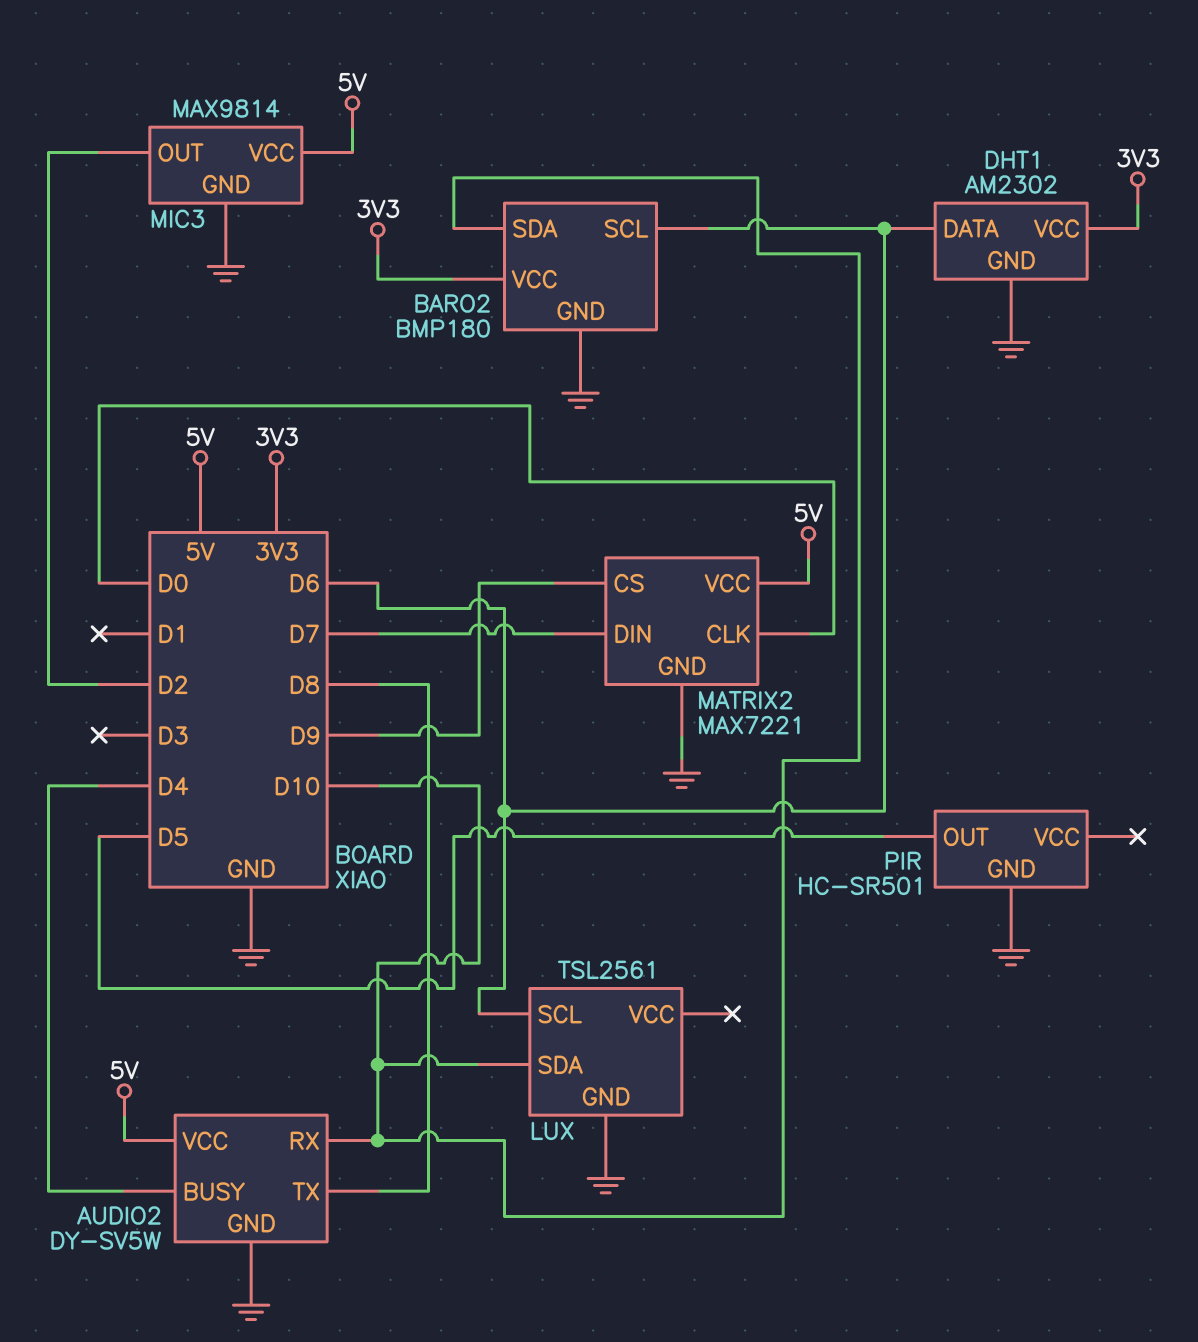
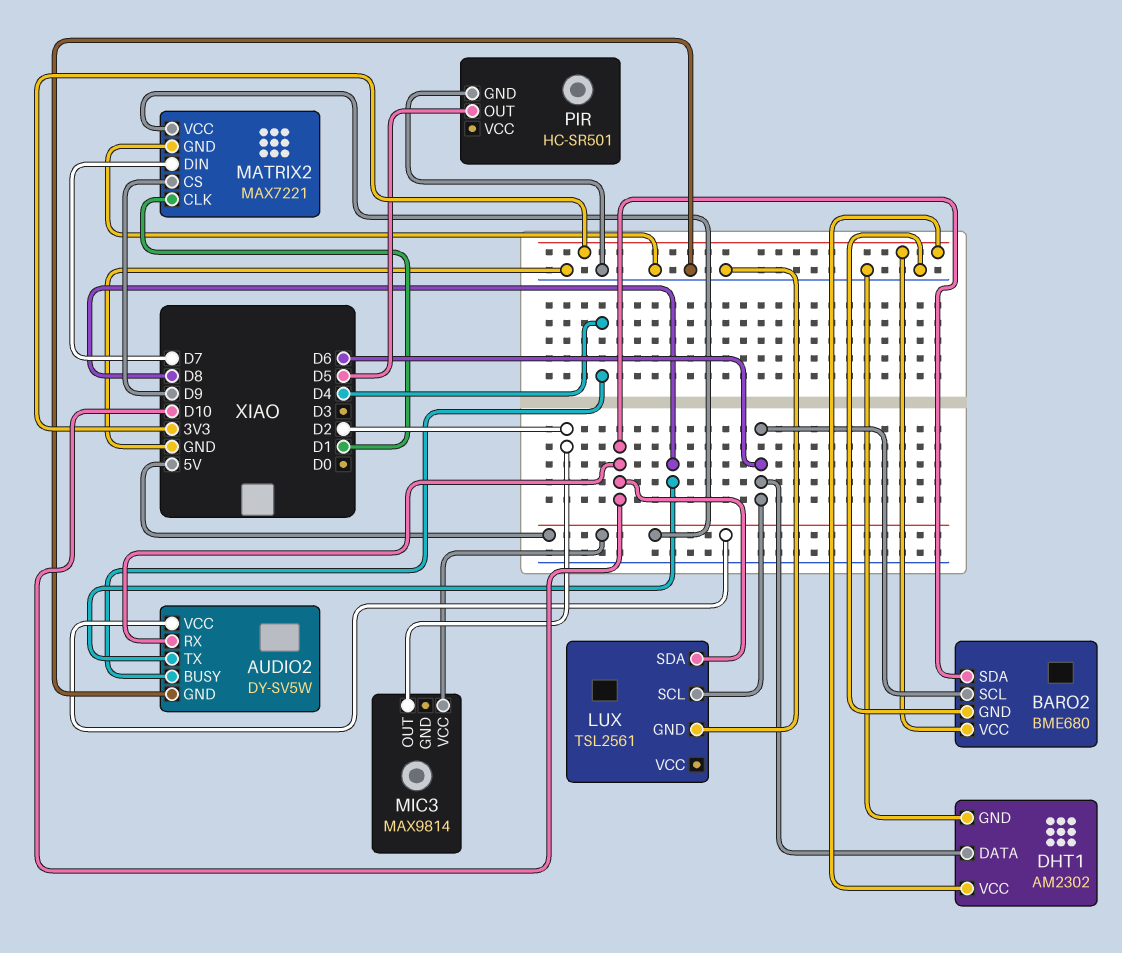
BARO2: BMP180 -> BME680
MATRIX2 pin CLK: D0 -> D1
MIC3 pin GND: GND -> none

